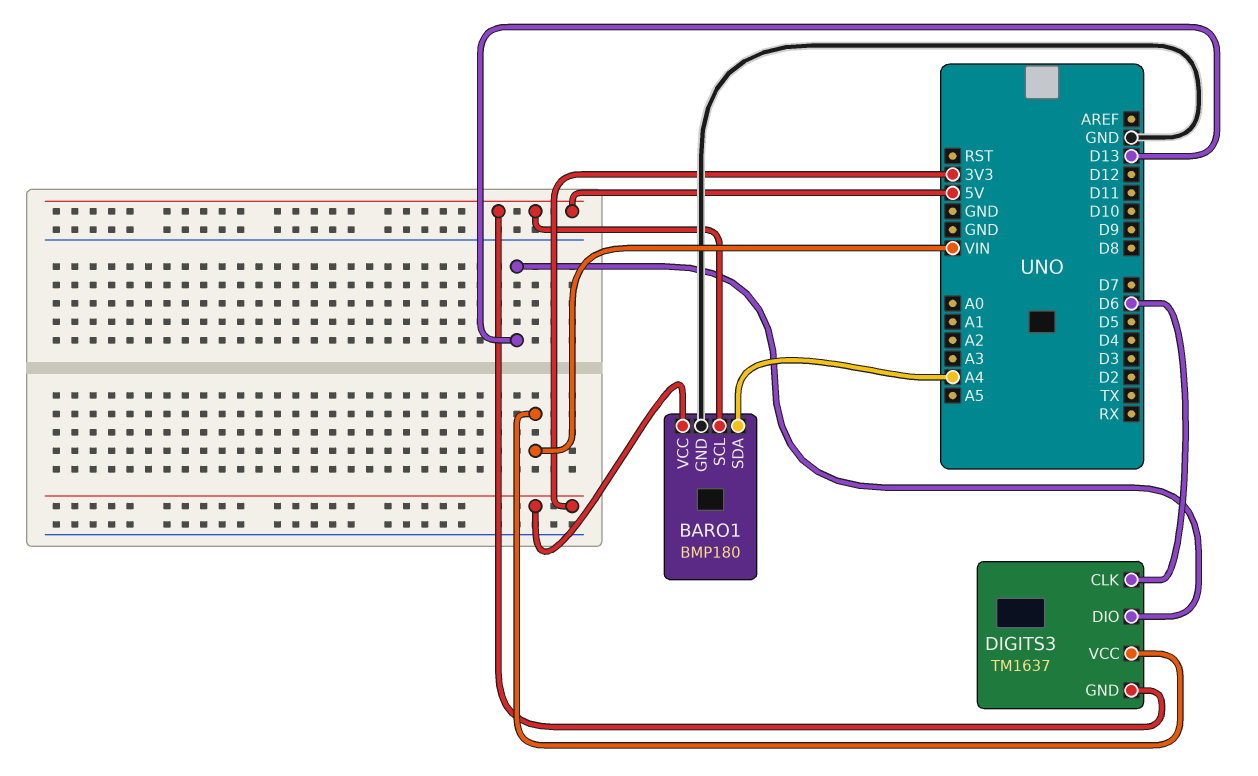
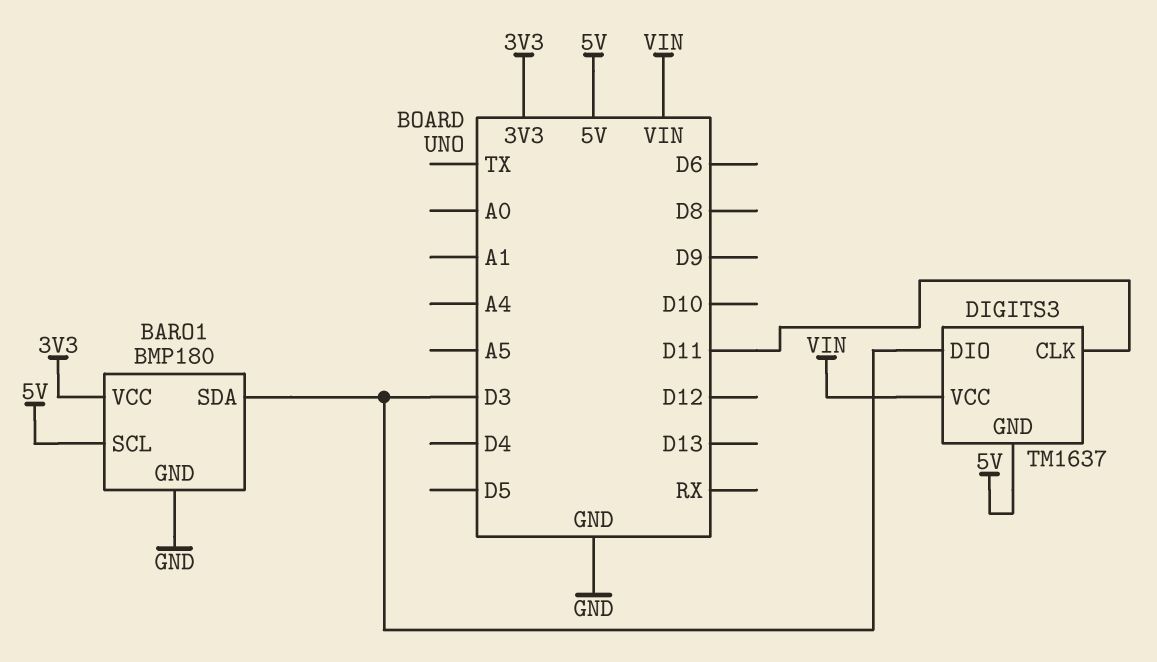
BARO1 pin SDA: A4 -> D3
DIGITS3 pin CLK: D6 -> D11
DIGITS3 pin DIO: D13 -> D3

